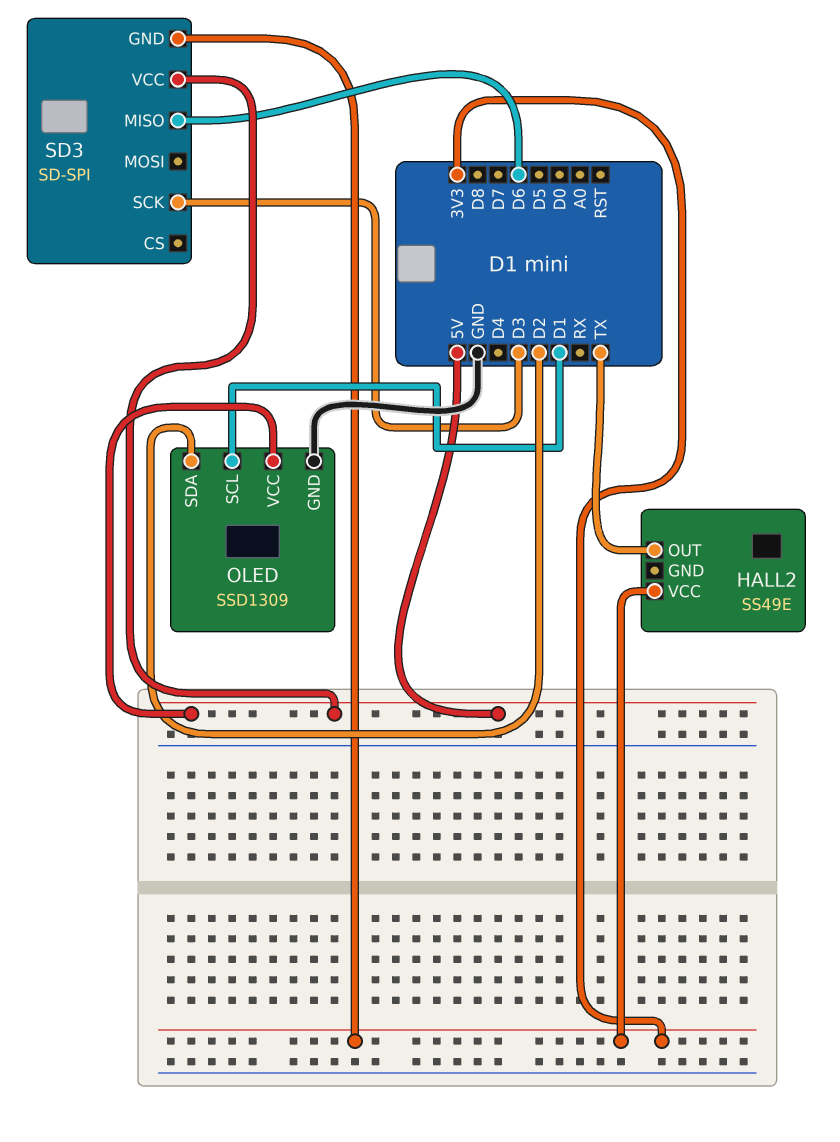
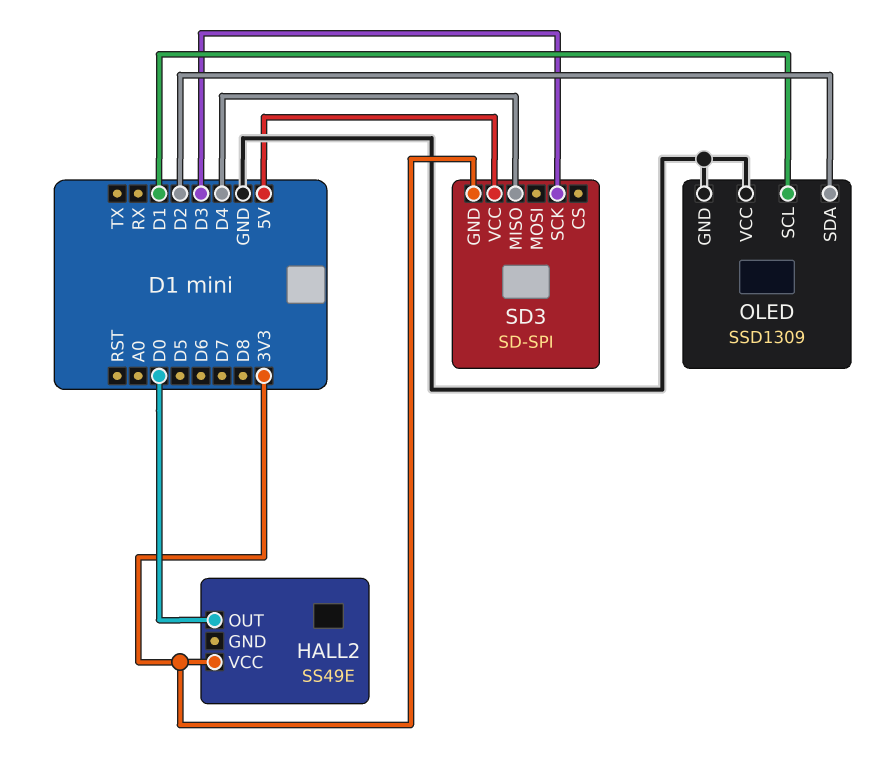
HALL2 pin OUT: TX -> D0
OLED pin VCC: 5V -> GND
SD3 pin MISO: D6 -> D4

